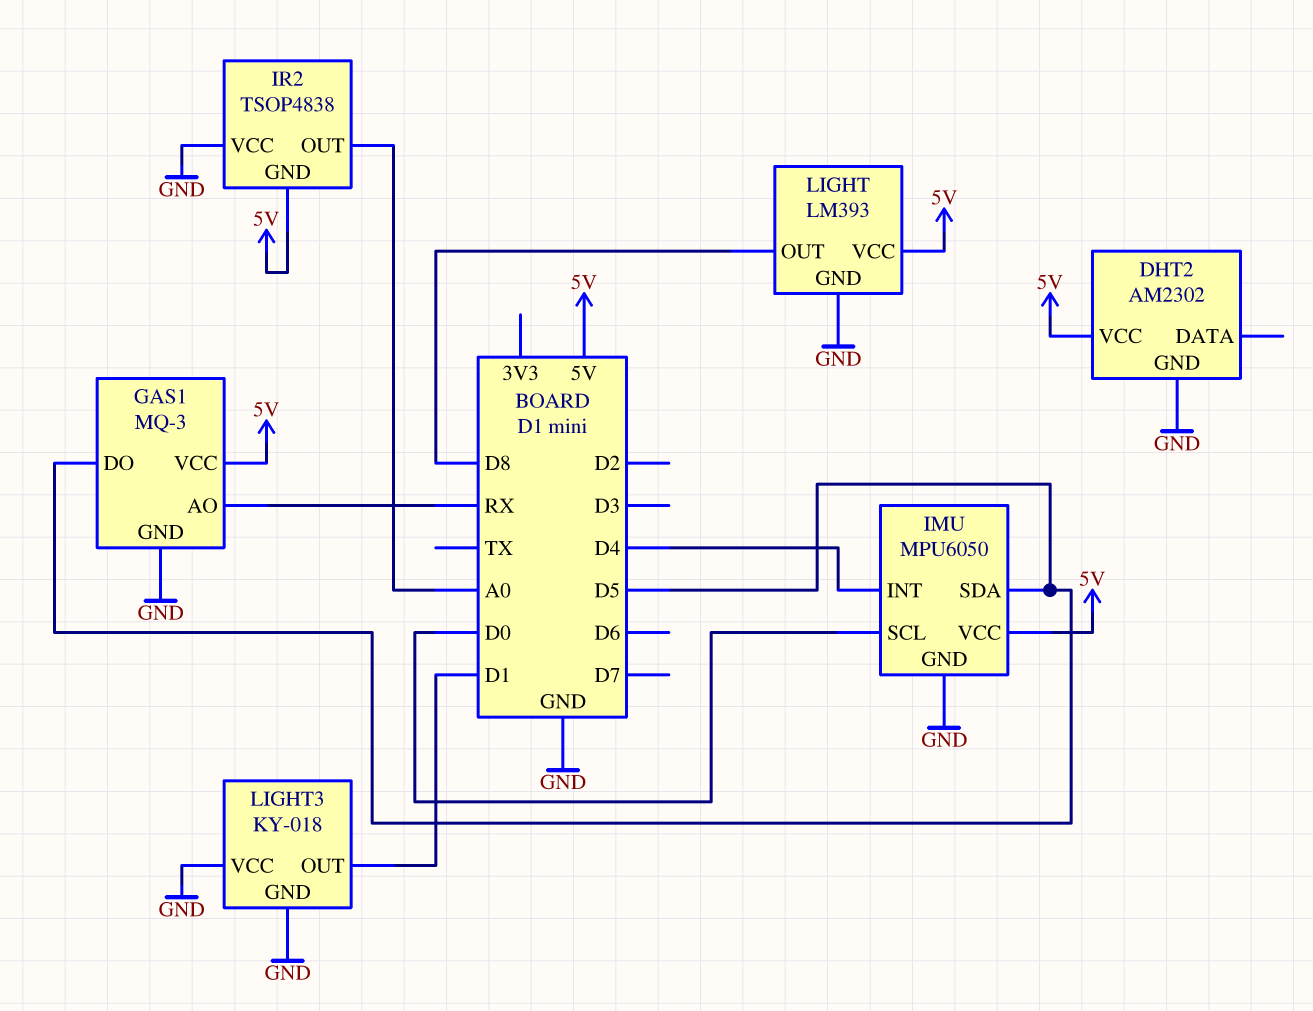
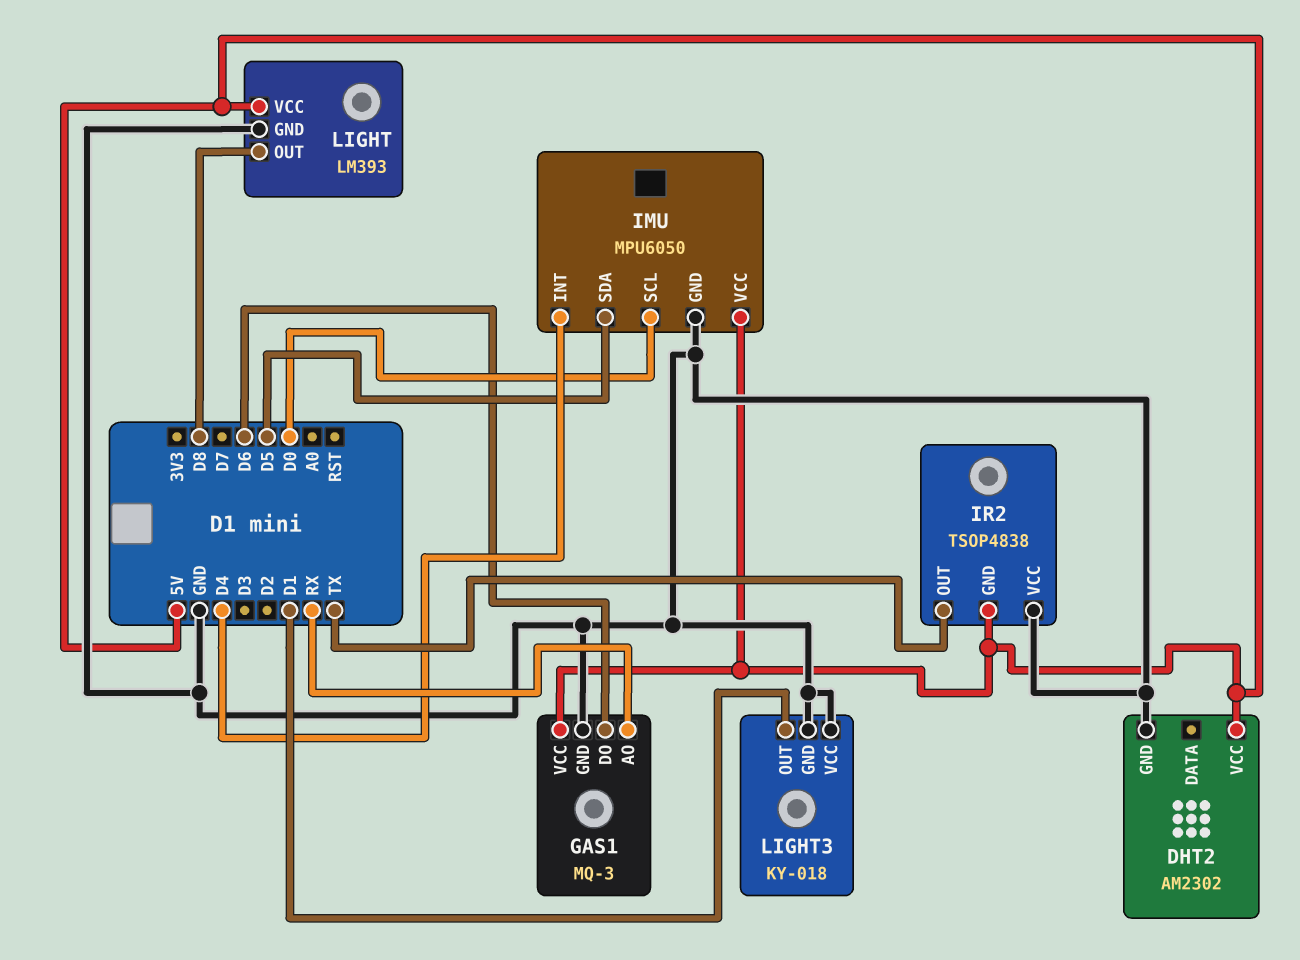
GAS1 pin DO: D5 -> D6
IR2 pin OUT: A0 -> TX

